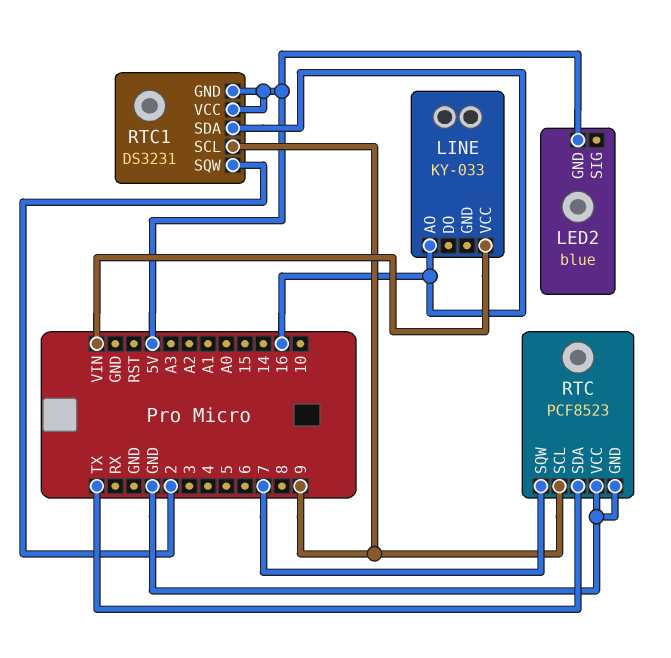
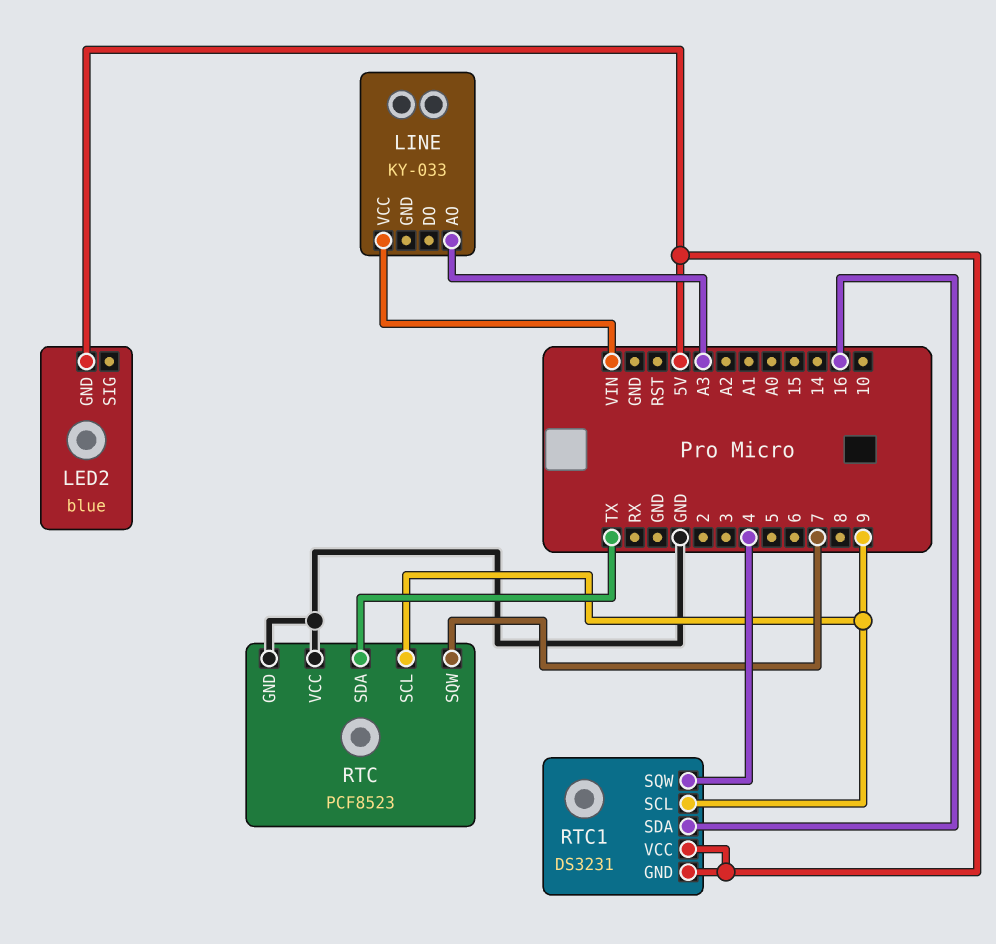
LINE pin AO: 16 -> A3
RTC1 pin SQW: 2 -> 4

